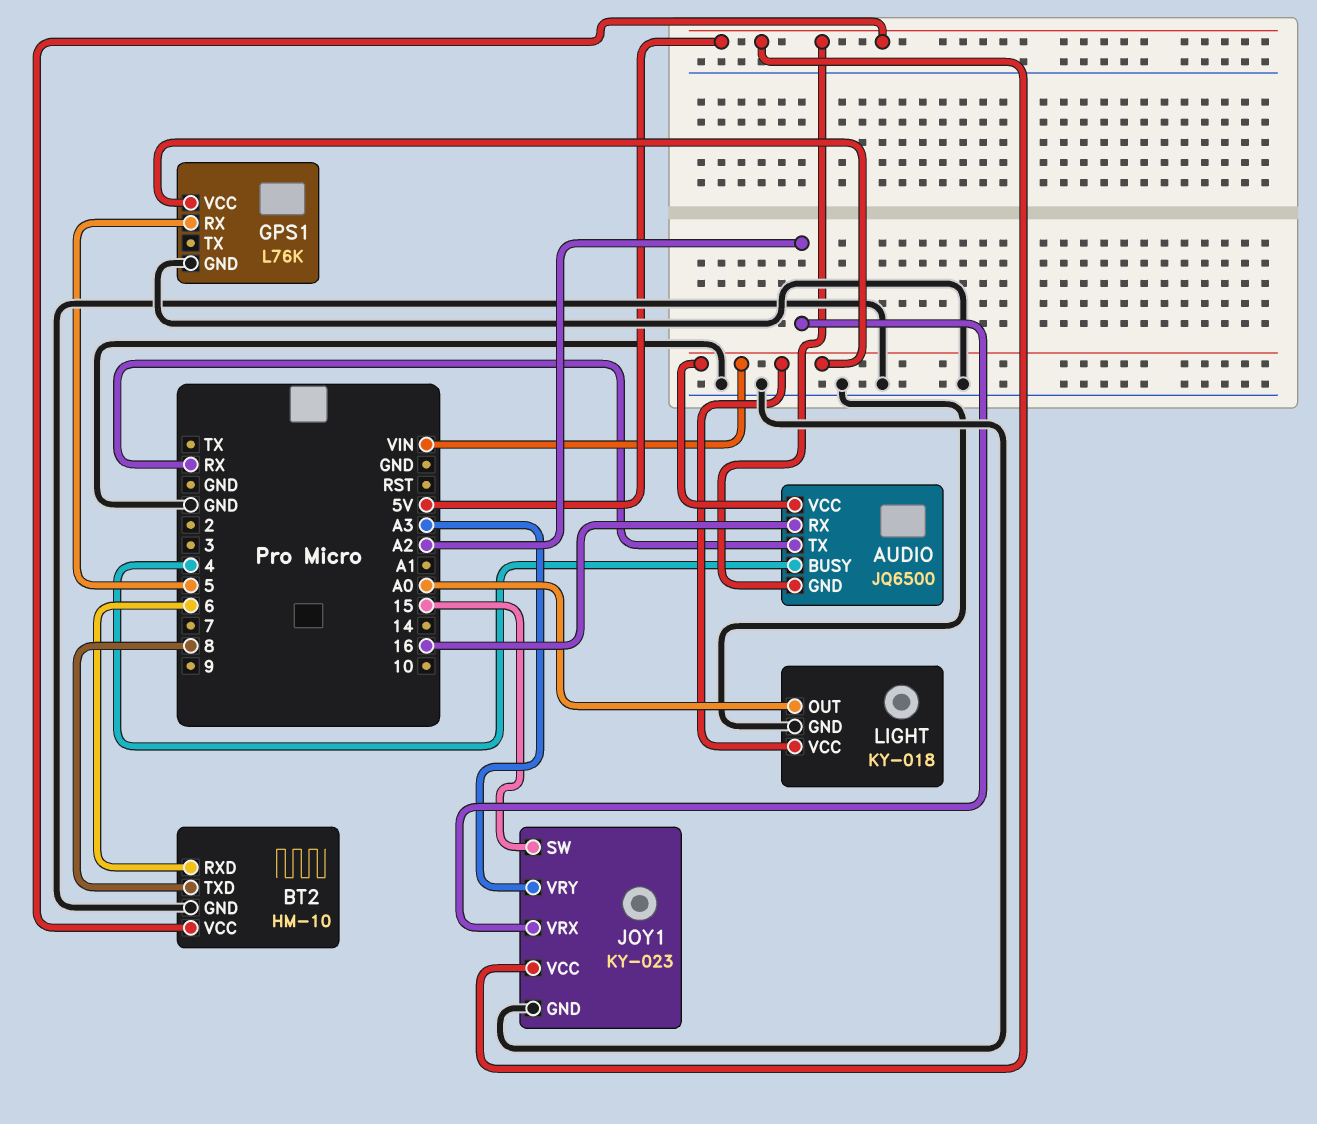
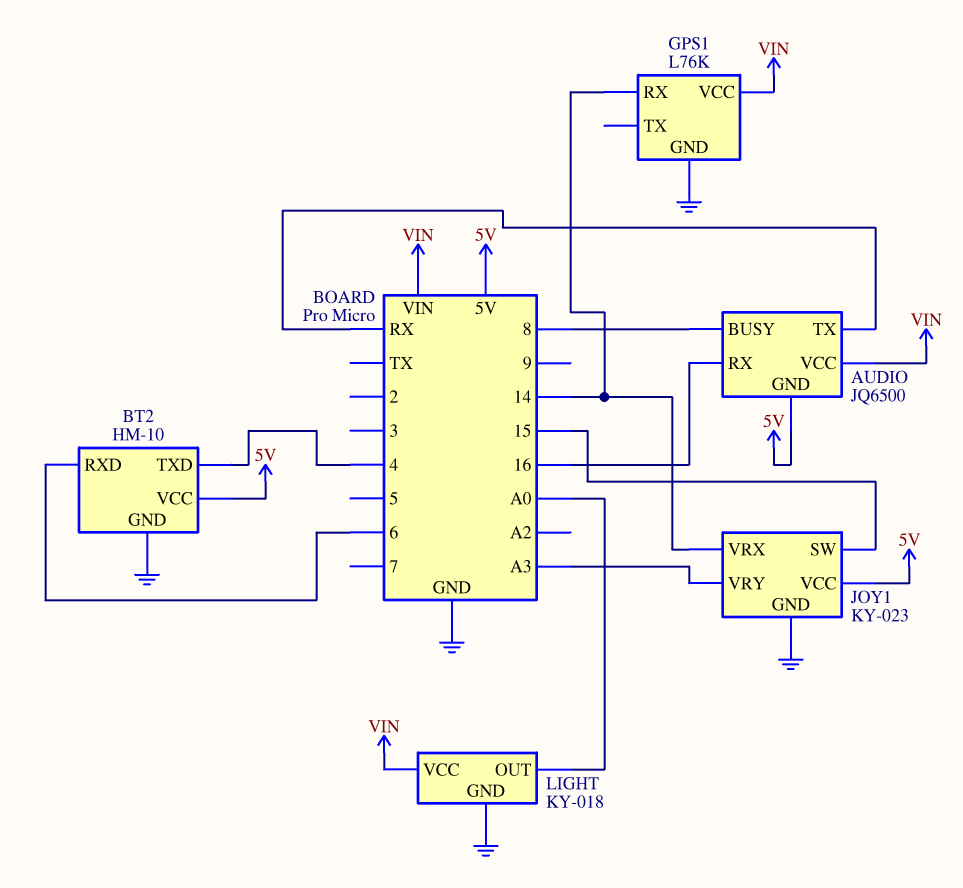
AUDIO pin BUSY: 4 -> 8
BT2 pin TXD: 8 -> 4
GPS1 pin RX: 5 -> 14
JOY1 pin VRX: A2 -> 14

